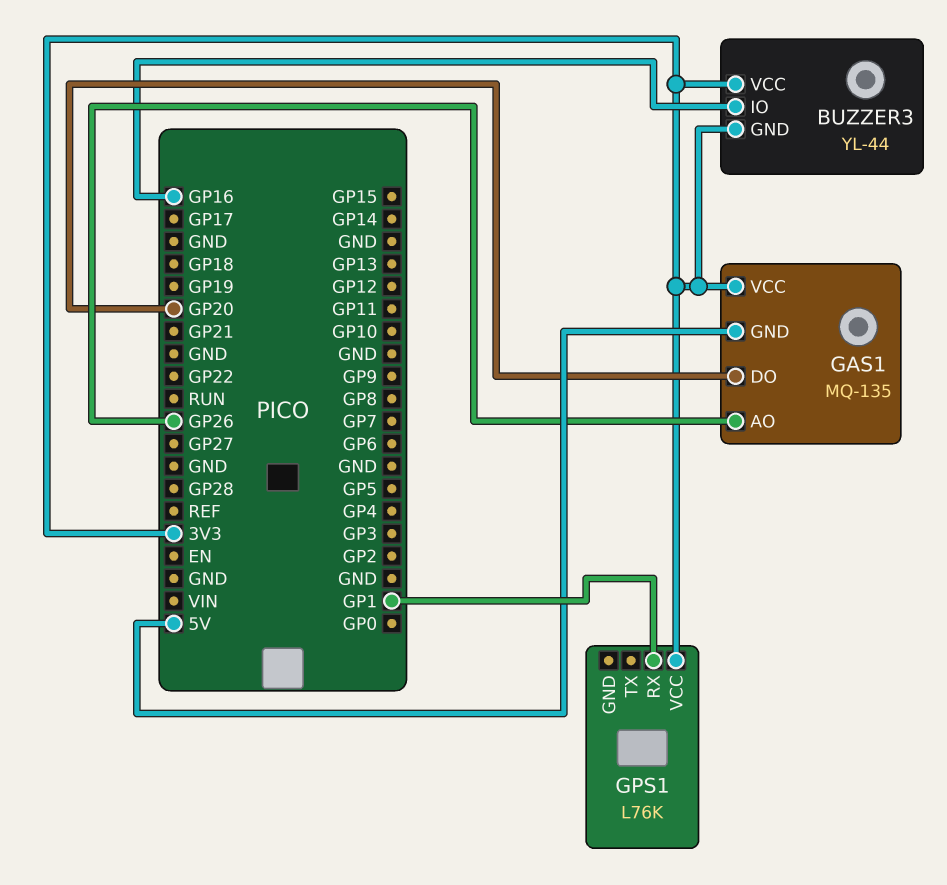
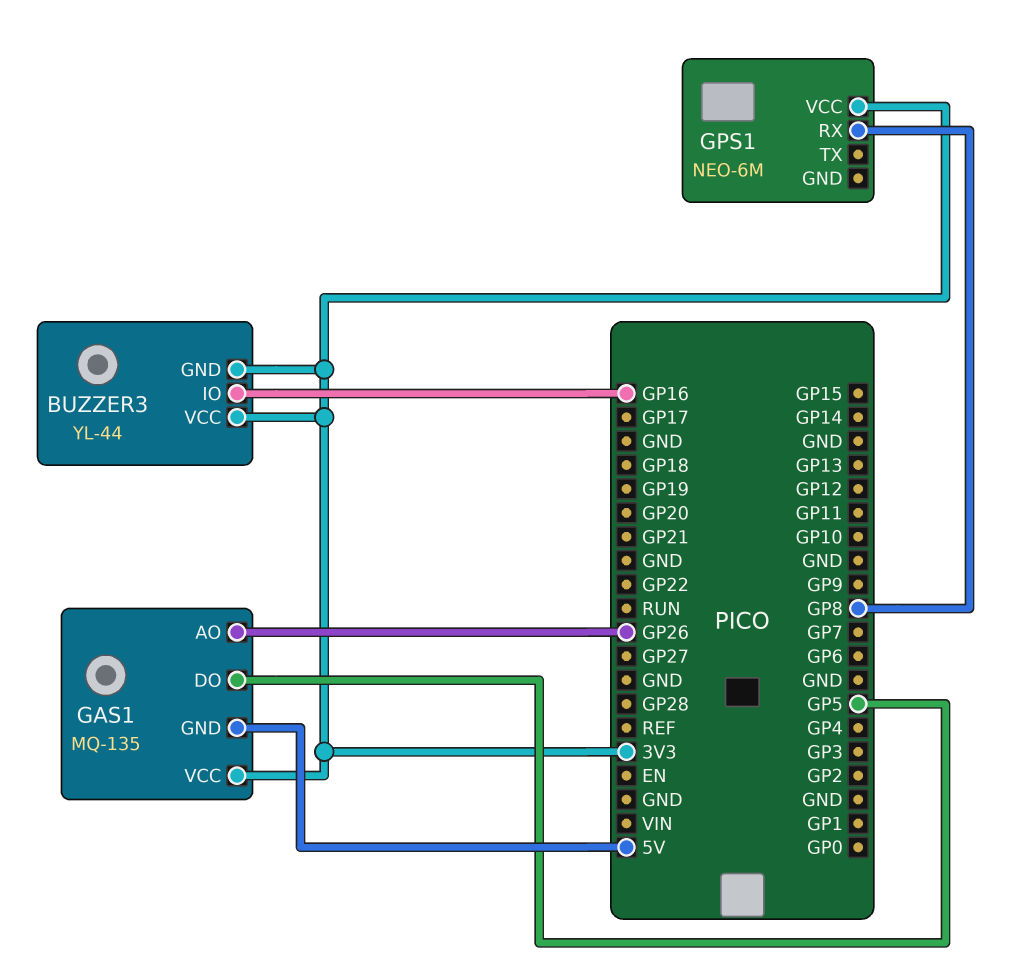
GAS1 pin DO: GP20 -> GP5
GPS1: L76K -> NEO-6M
GPS1 pin RX: GP1 -> GP8

